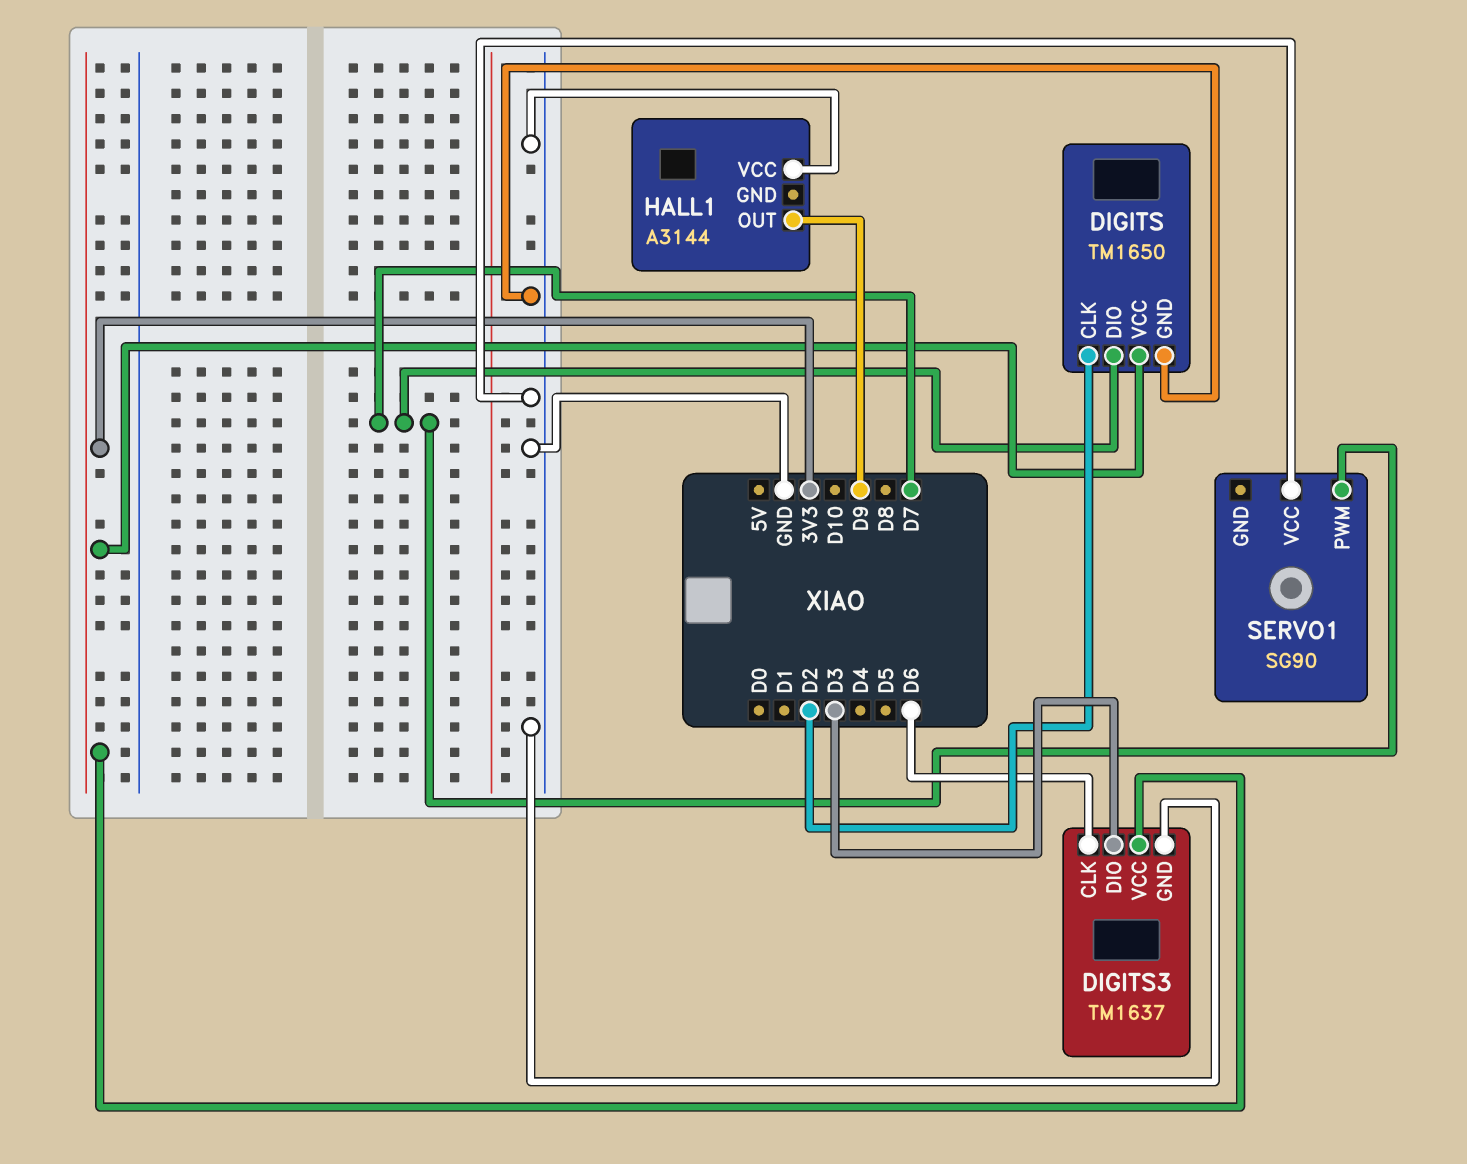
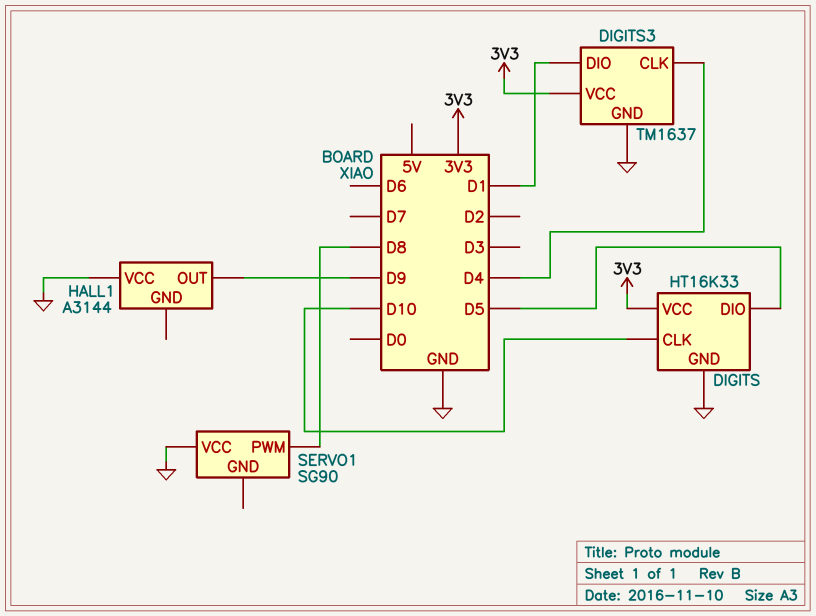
DIGITS: TM1650 -> HT16K33
DIGITS pin CLK: D2 -> D10
DIGITS pin DIO: D7 -> D5
DIGITS3 pin CLK: D6 -> D4
DIGITS3 pin DIO: D3 -> D1
SERVO1 pin PWM: D7 -> D8

